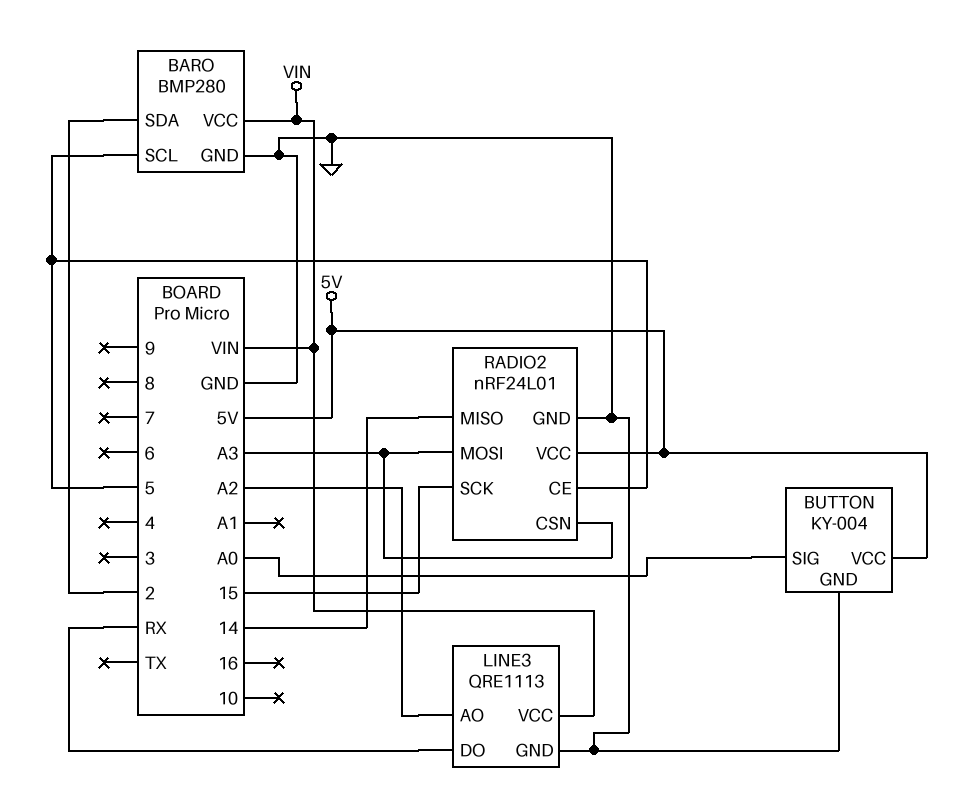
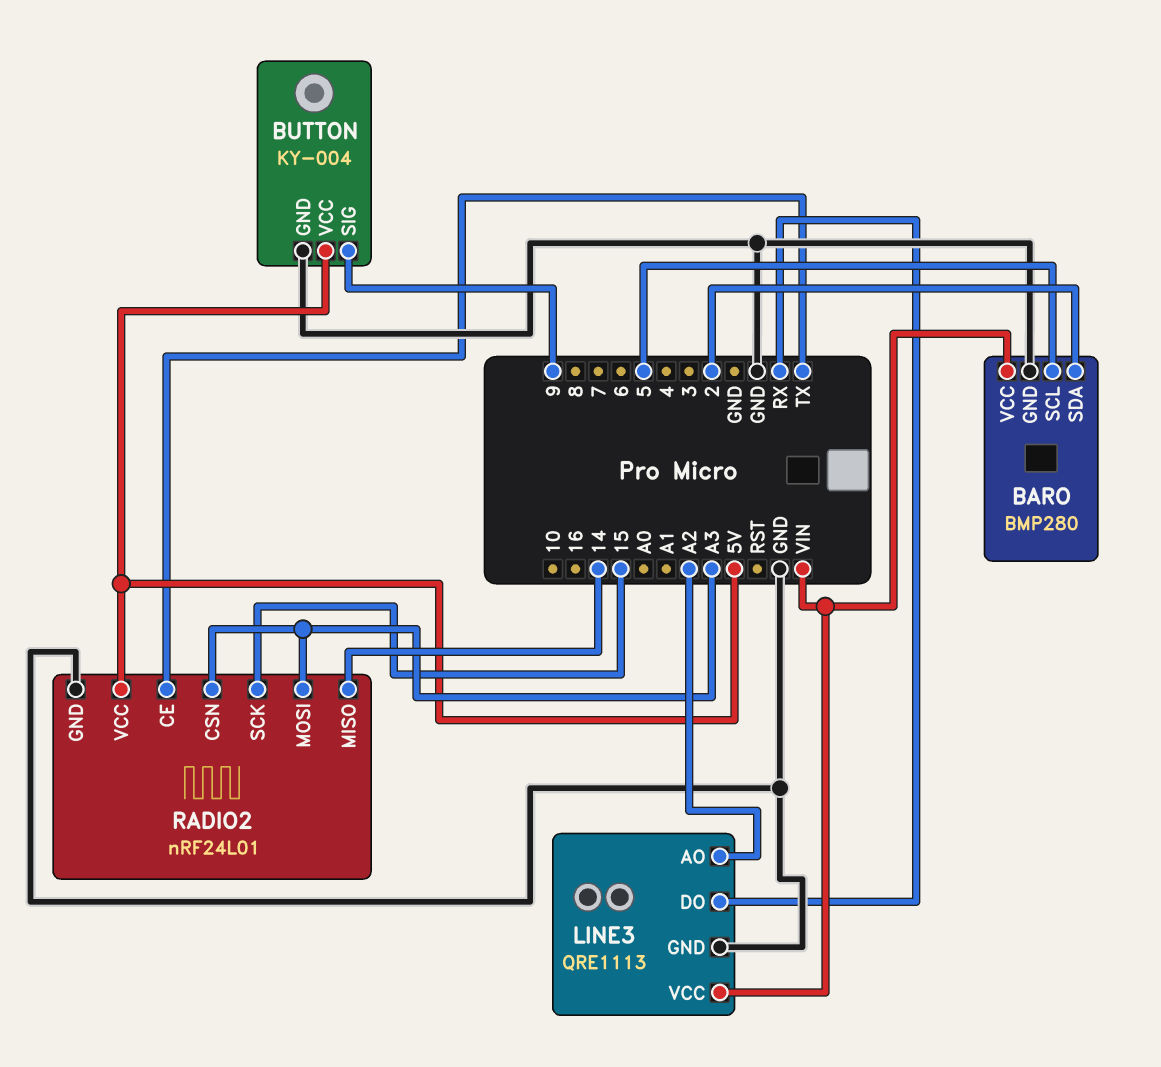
BUTTON pin SIG: A0 -> 9
RADIO2 pin CE: 5 -> TX

